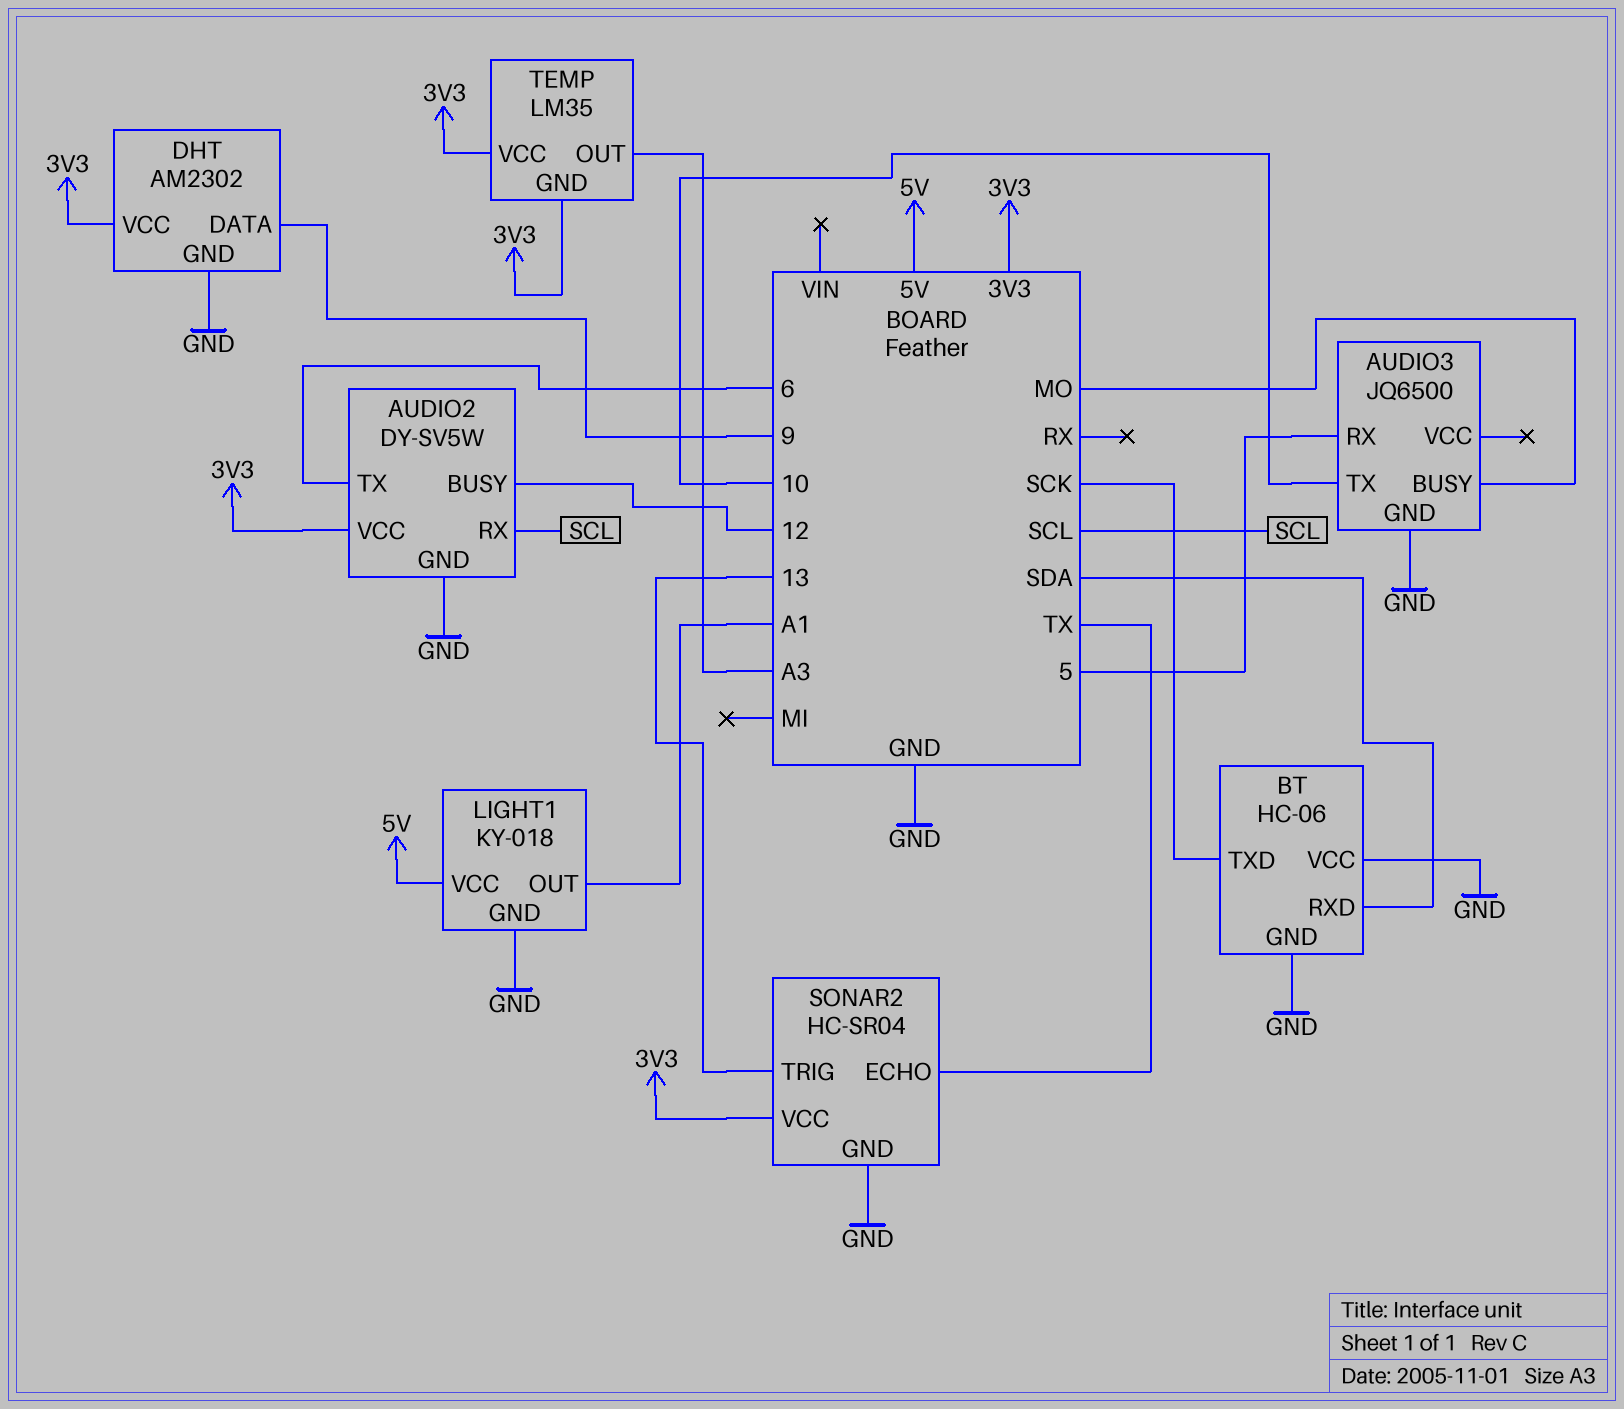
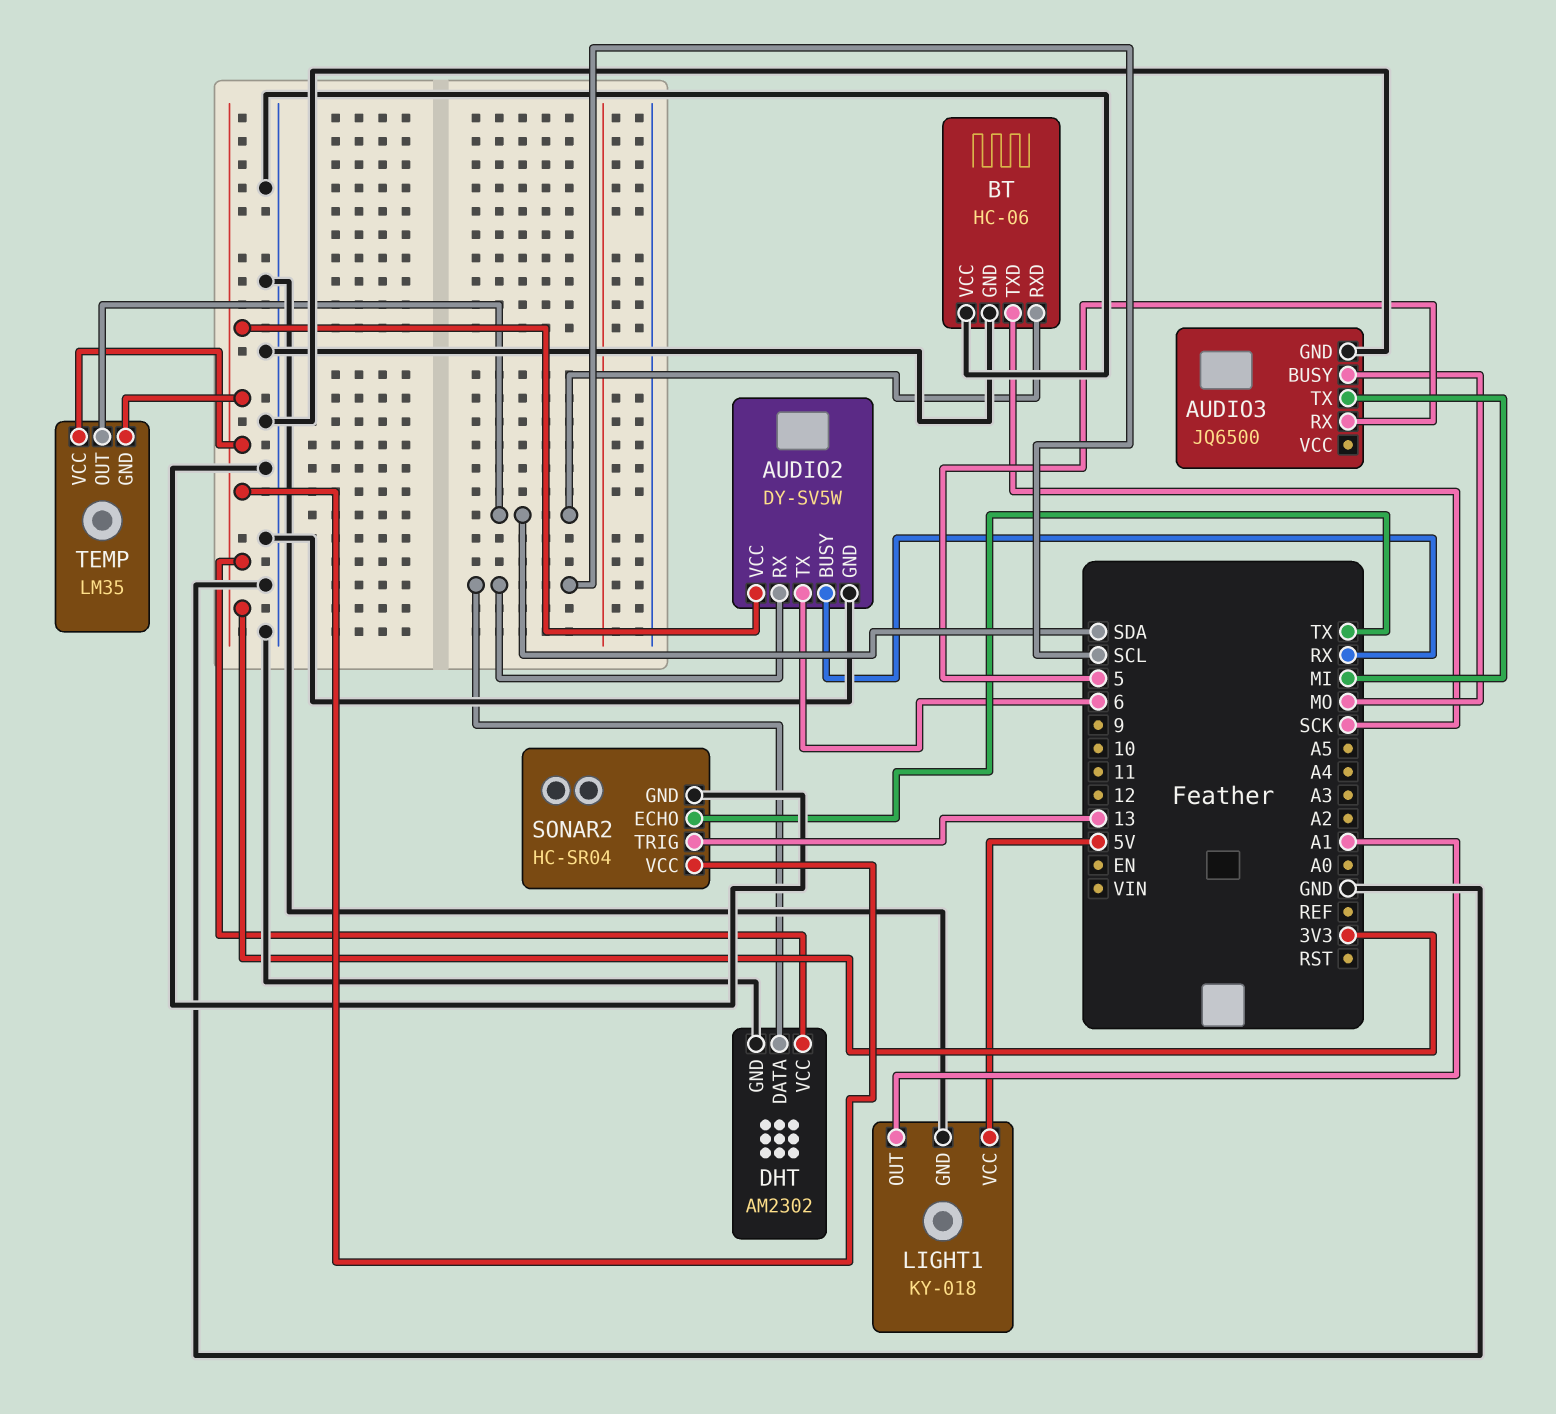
AUDIO2 pin BUSY: 12 -> RX
AUDIO3 pin TX: 10 -> MI
DHT pin DATA: 9 -> SCL
TEMP pin OUT: A3 -> SDA

